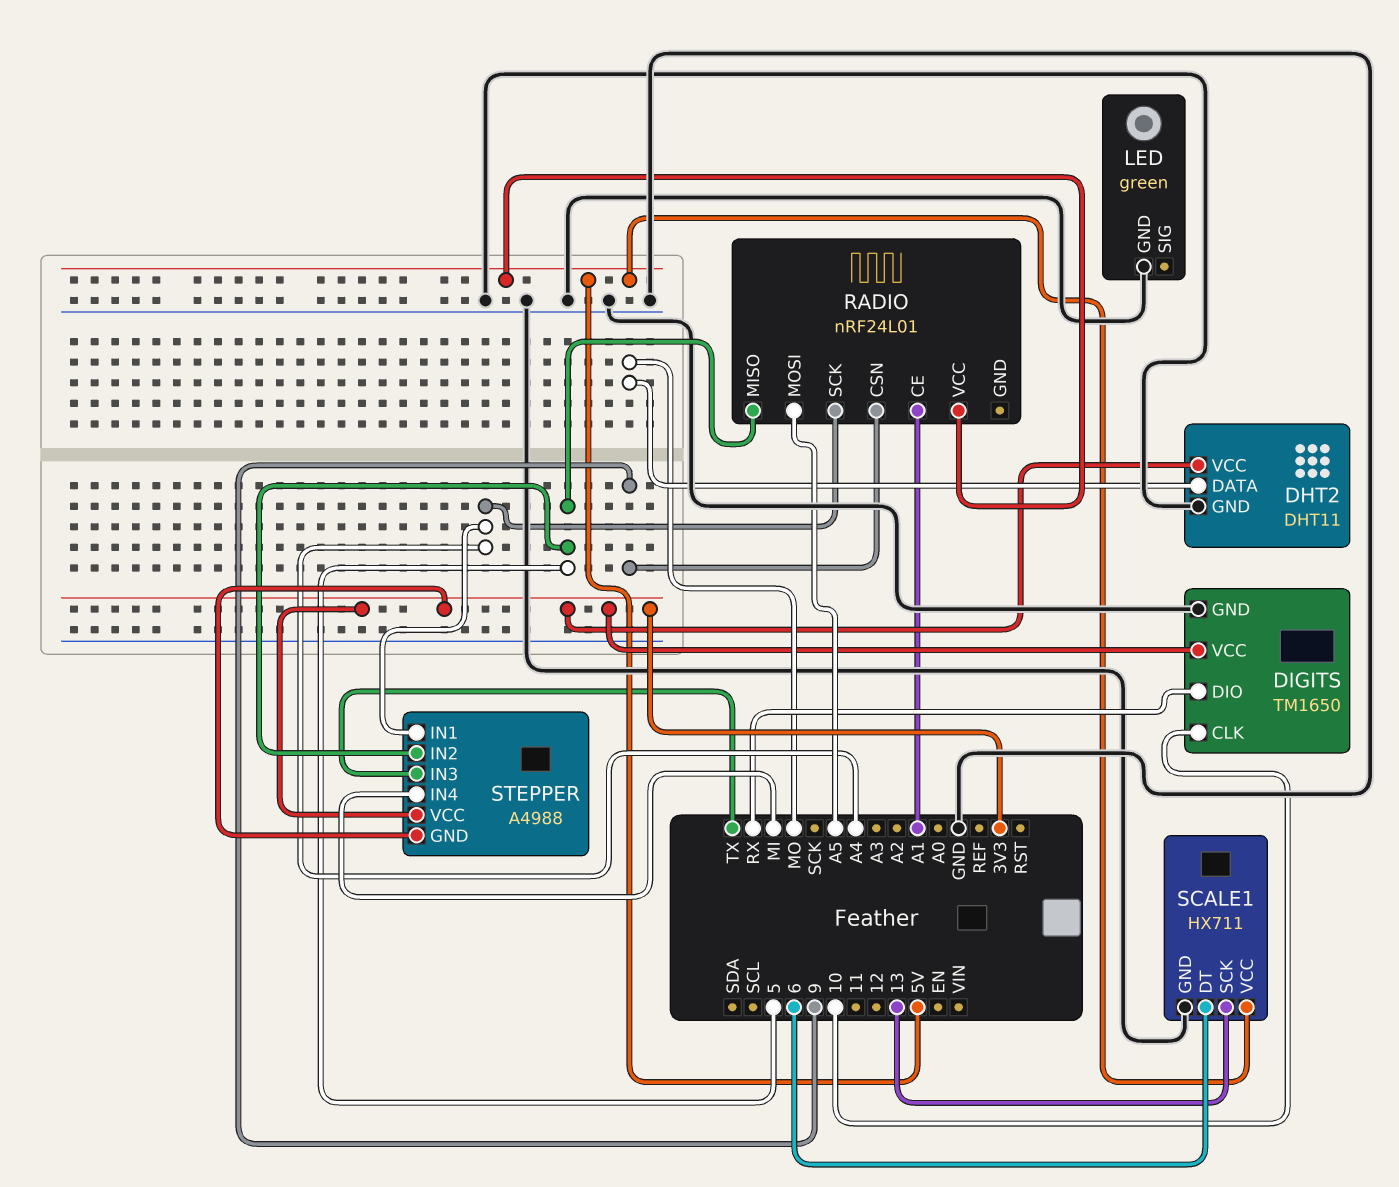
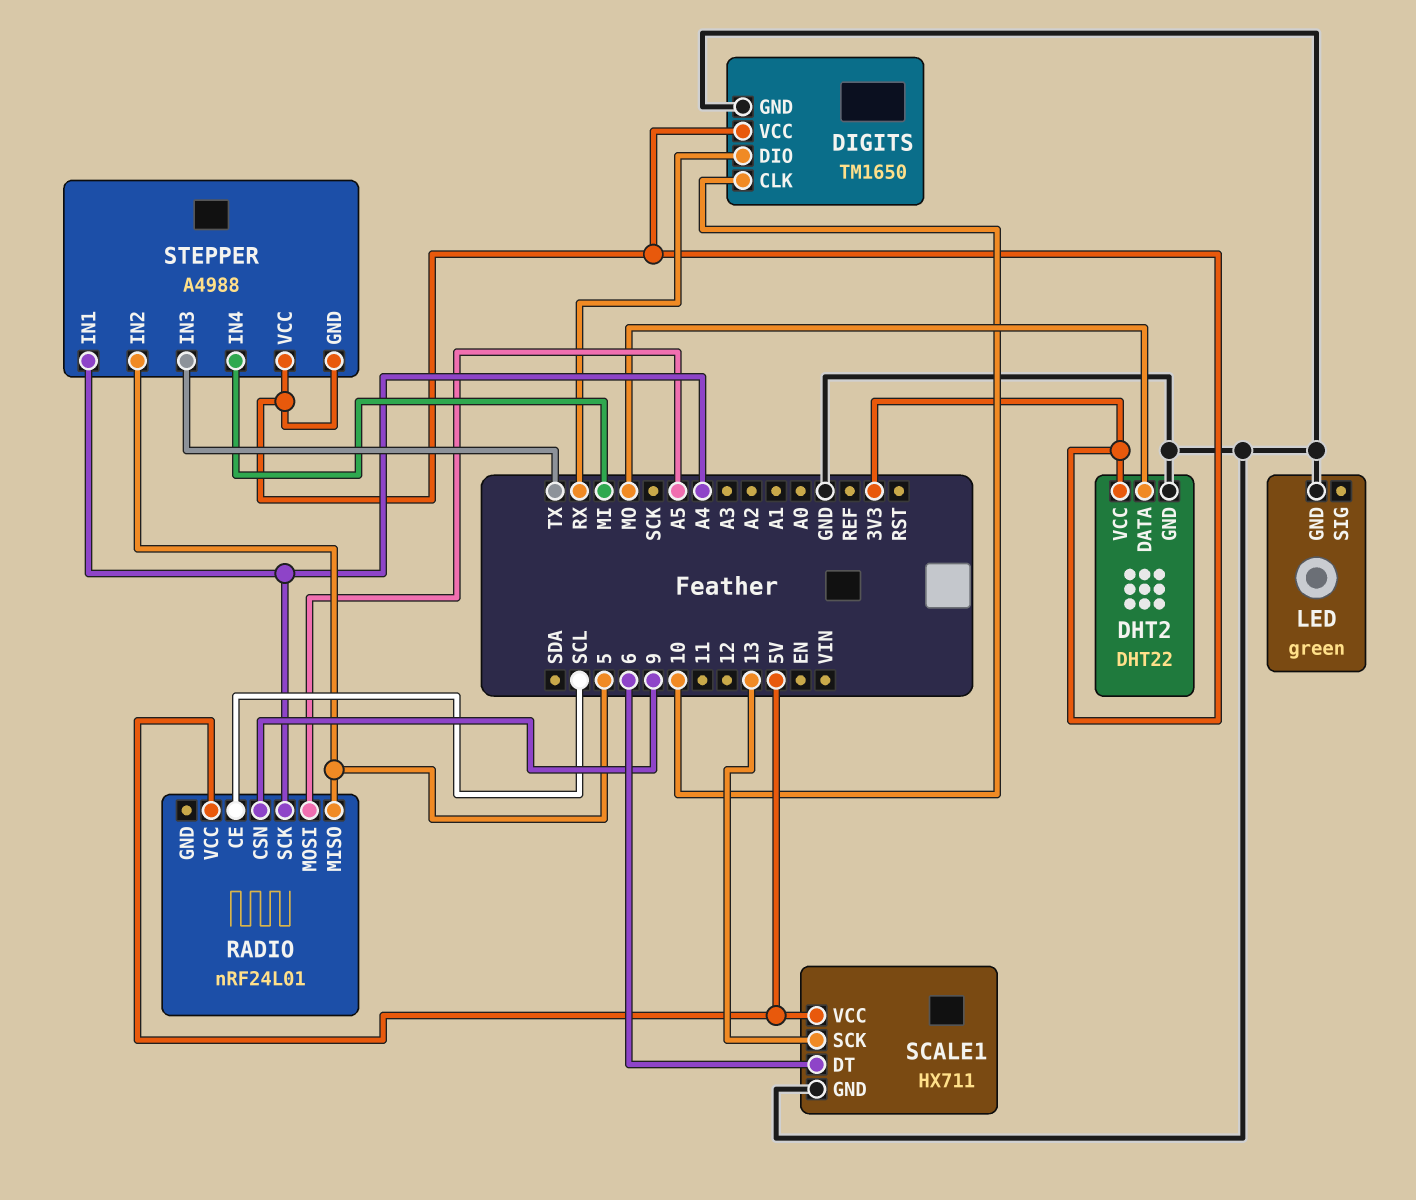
DHT2: DHT11 -> DHT22
RADIO pin CE: A1 -> SCL

